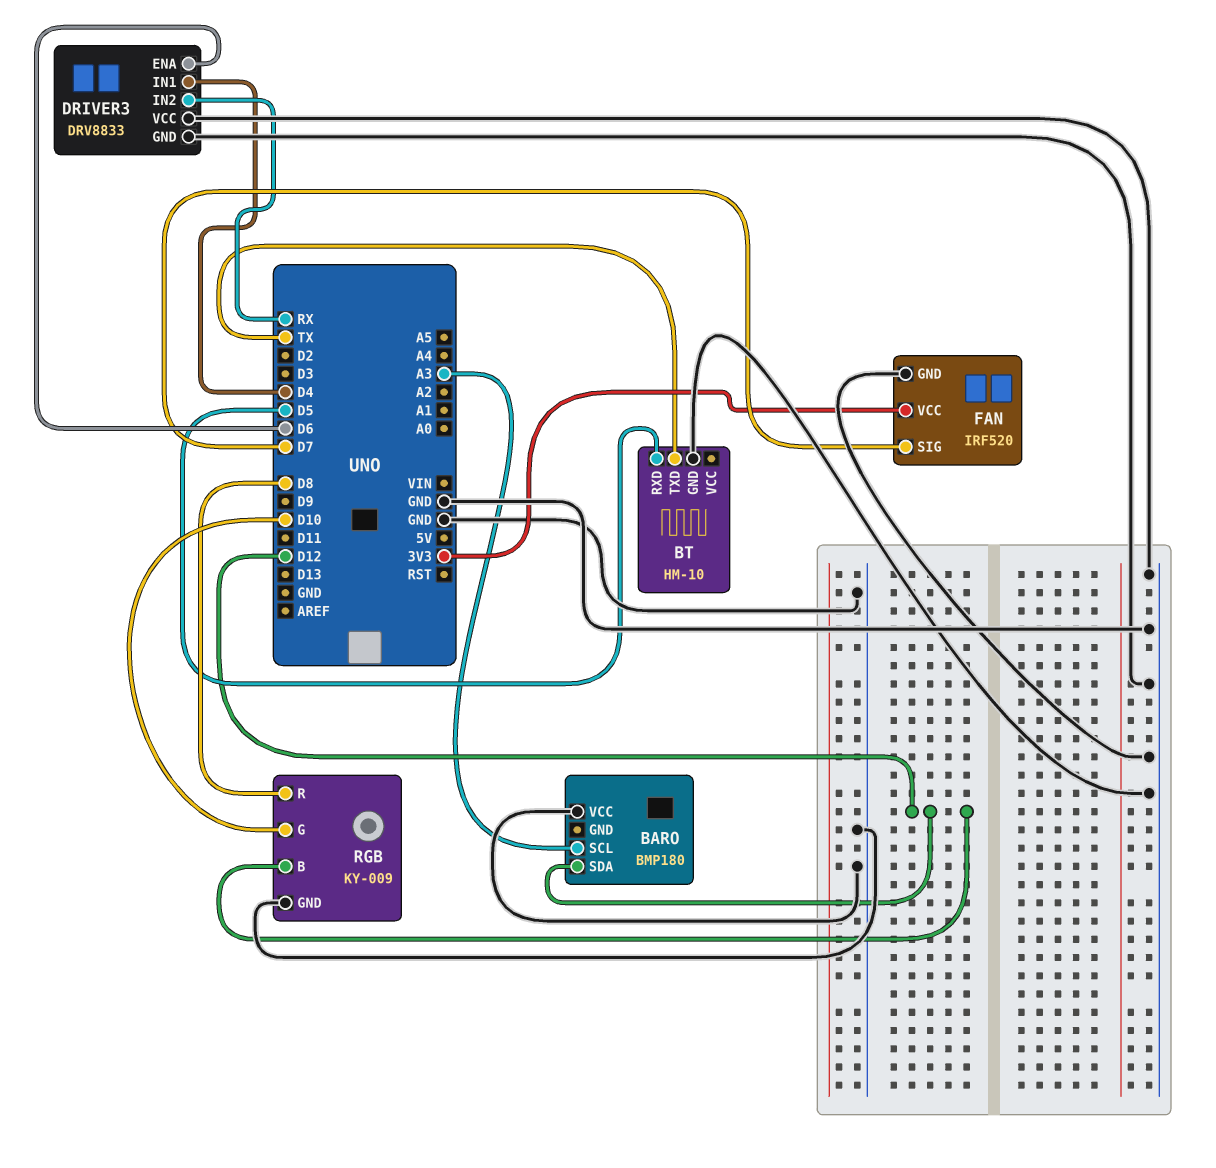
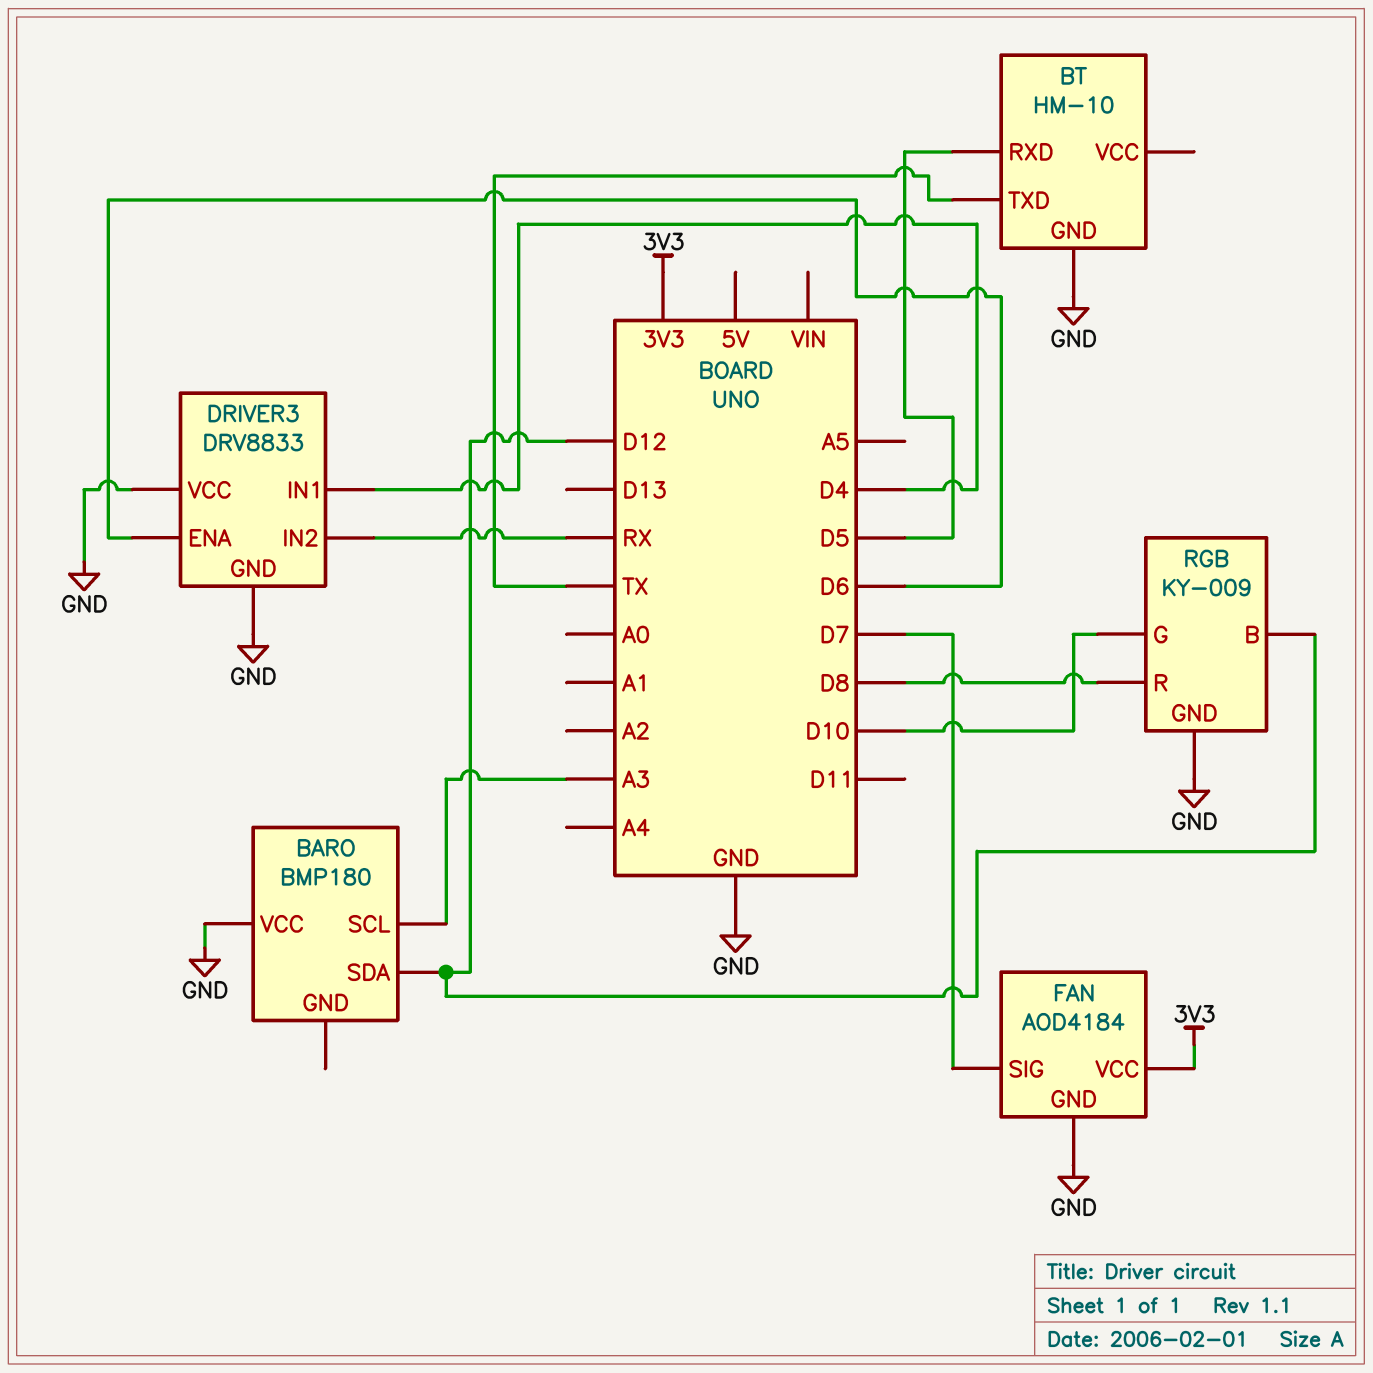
FAN: IRF520 -> AOD4184

